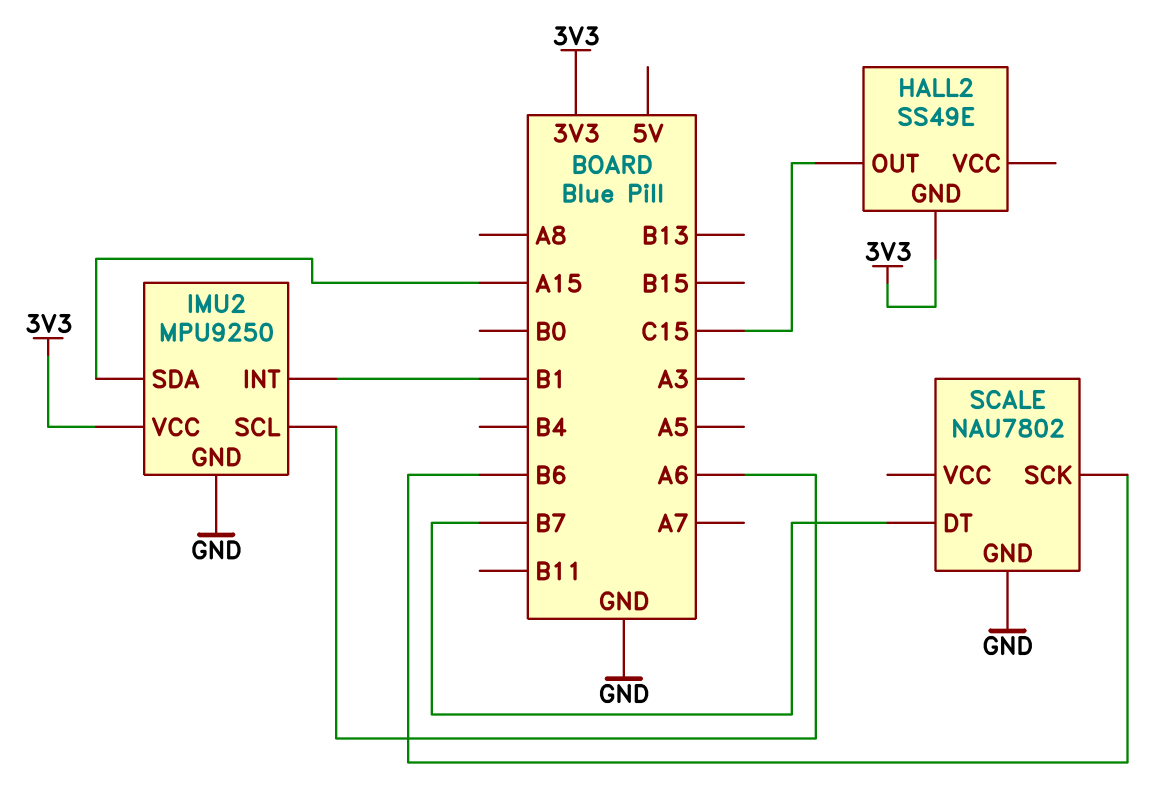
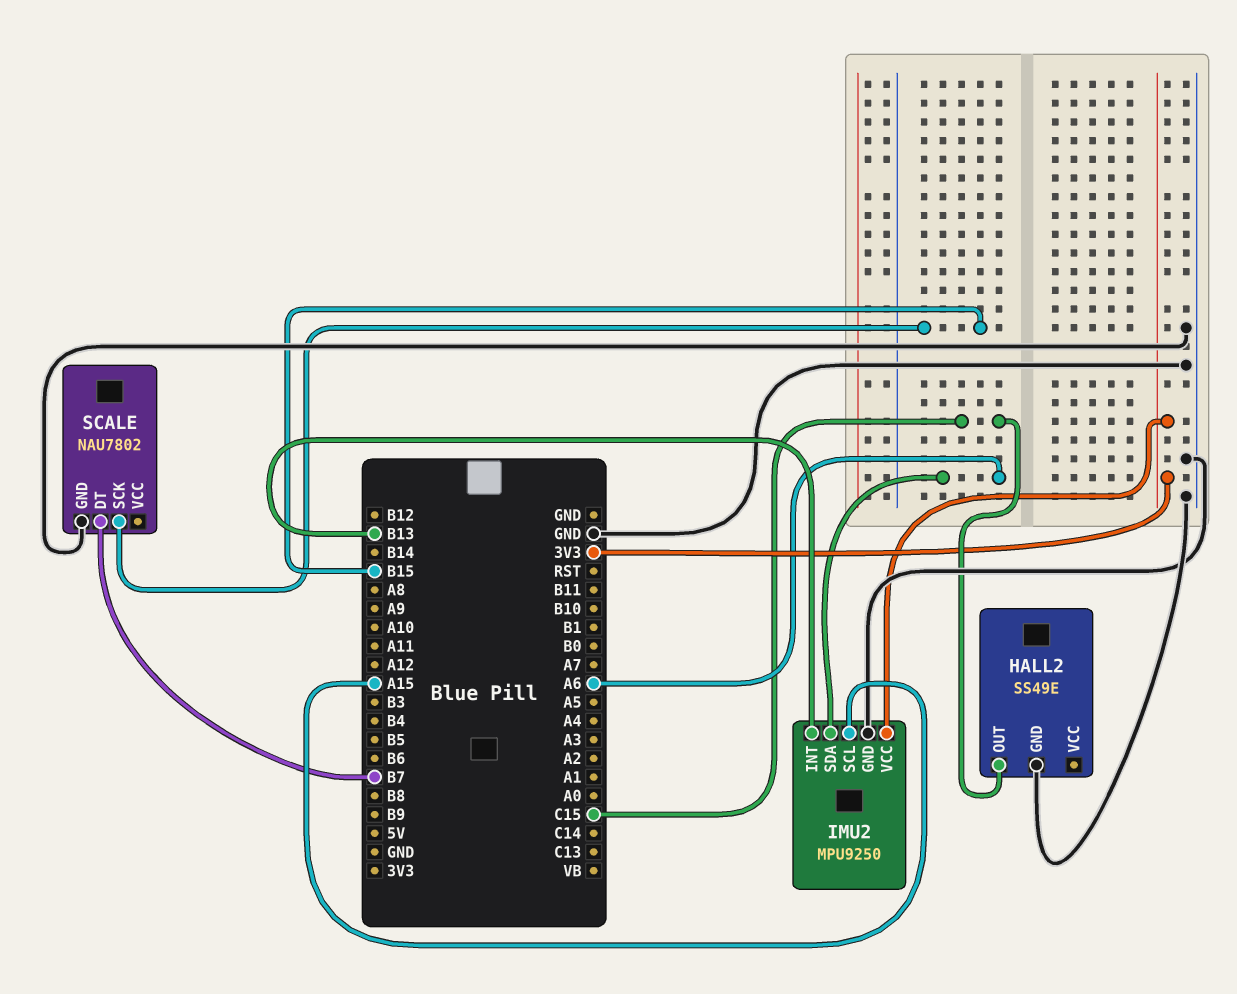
HALL2 pin GND: 3V3 -> GND
IMU2 pin INT: B1 -> B13
IMU2 pin SCL: A6 -> A15
IMU2 pin SDA: A15 -> A6
SCALE pin SCK: B6 -> B15

